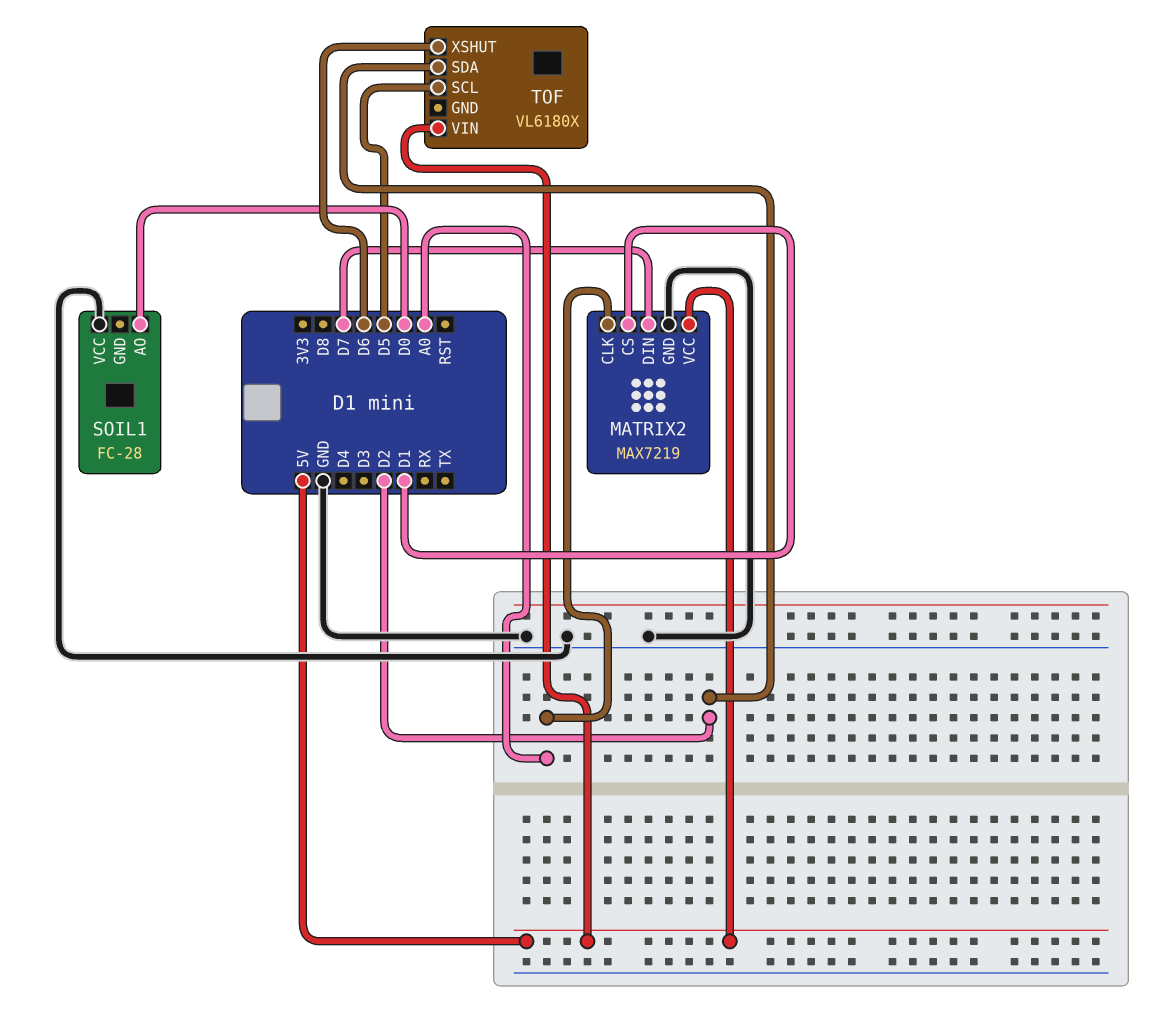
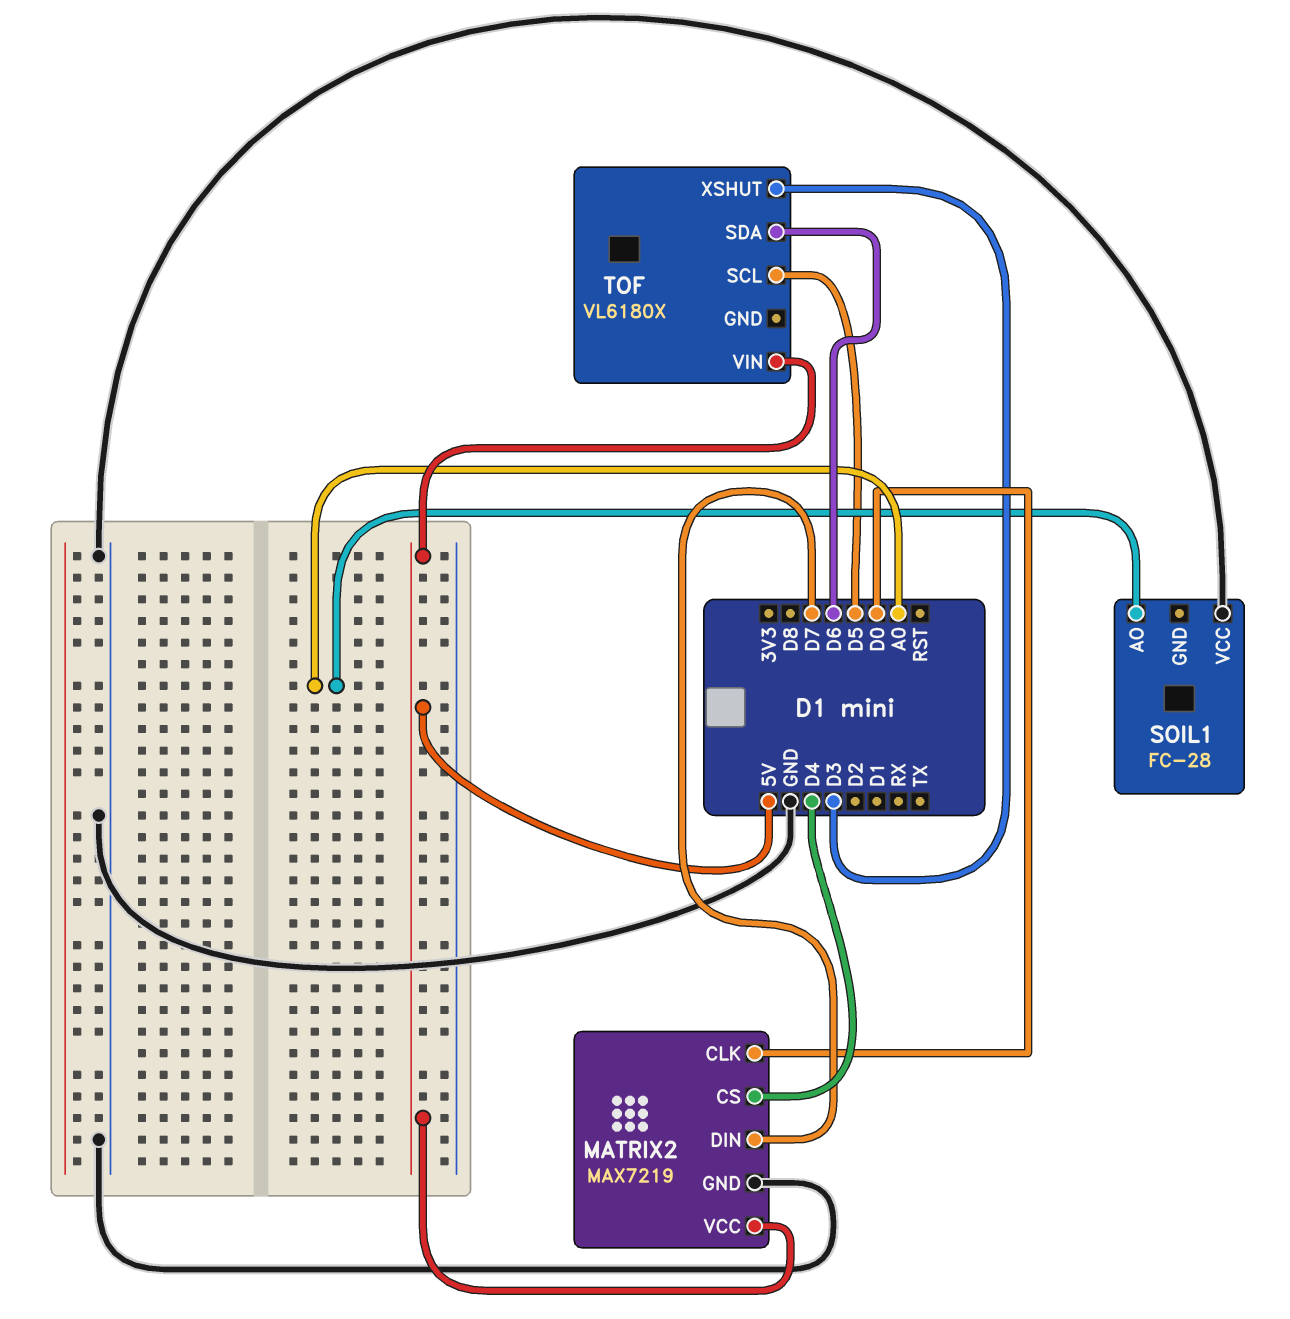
MATRIX2 pin CLK: A0 -> D0
MATRIX2 pin CS: D1 -> D4
SOIL1 pin AO: D0 -> A0
TOF pin SDA: D2 -> D6
TOF pin XSHUT: D6 -> D3

